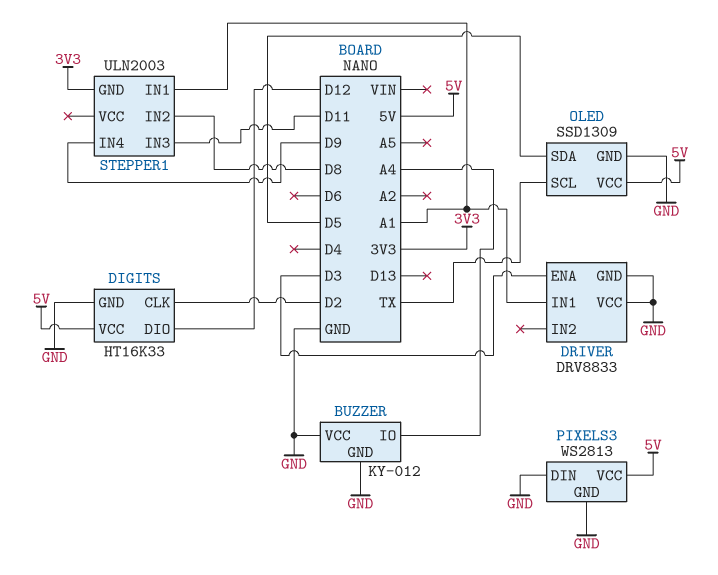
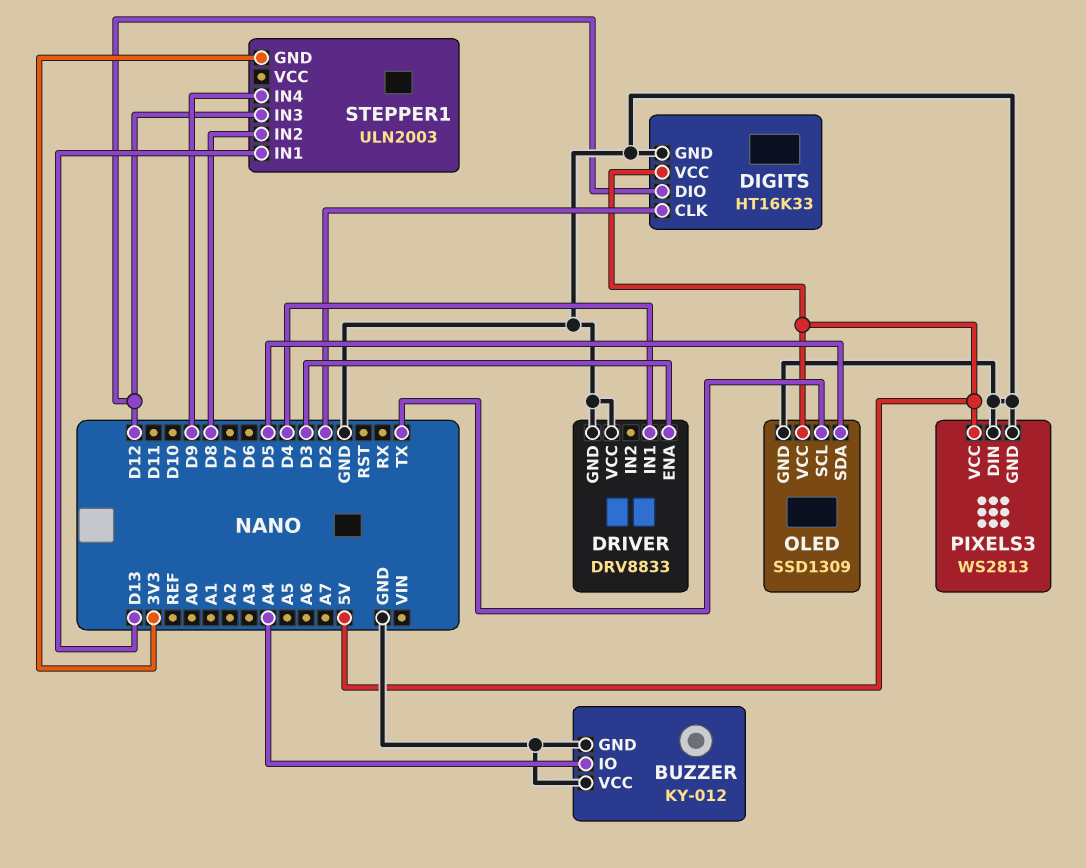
DRIVER pin IN1: A1 -> D4
STEPPER1 pin IN1: A1 -> D13
STEPPER1 pin IN3: D11 -> D12

